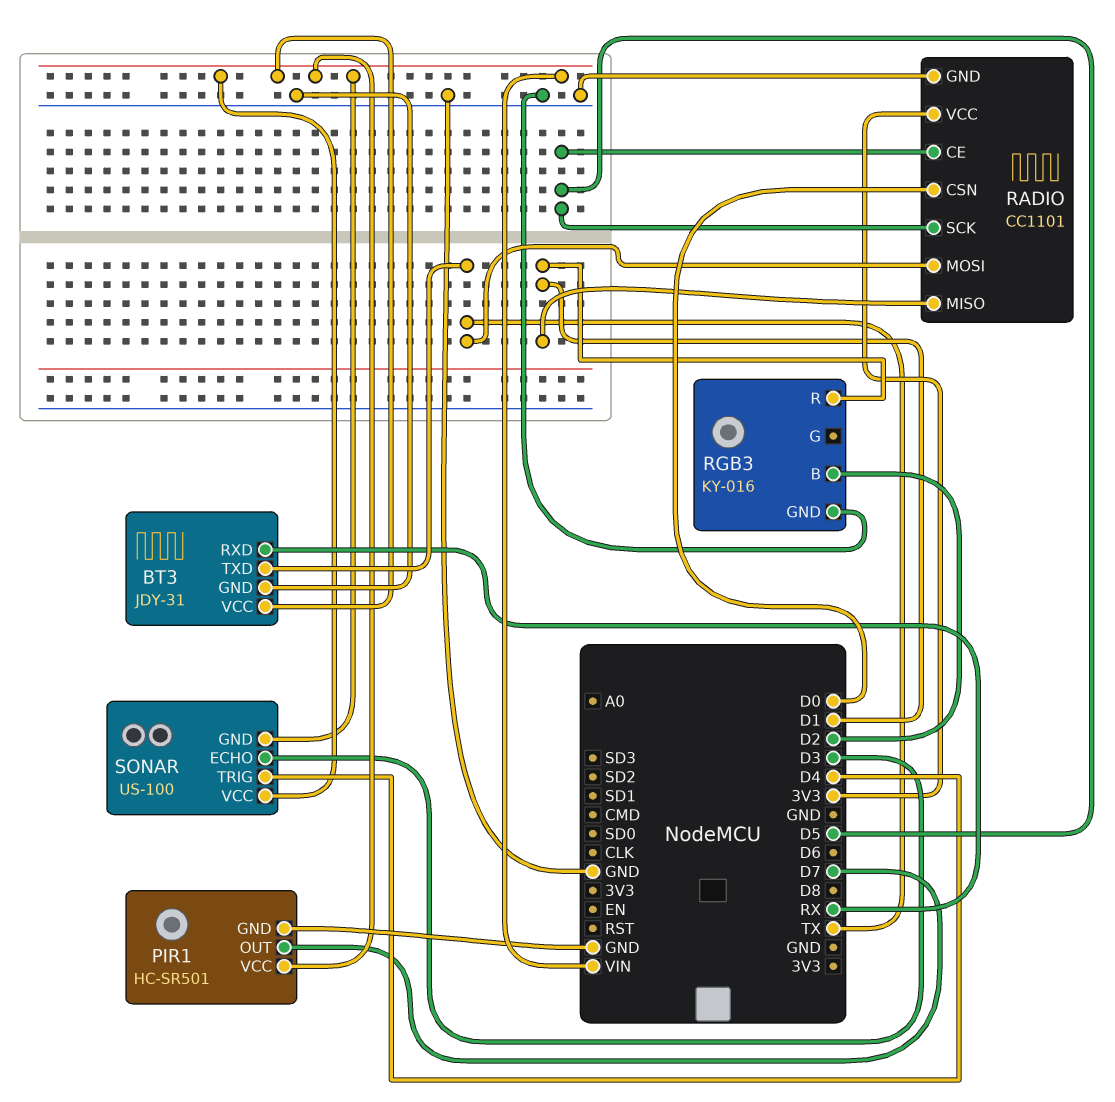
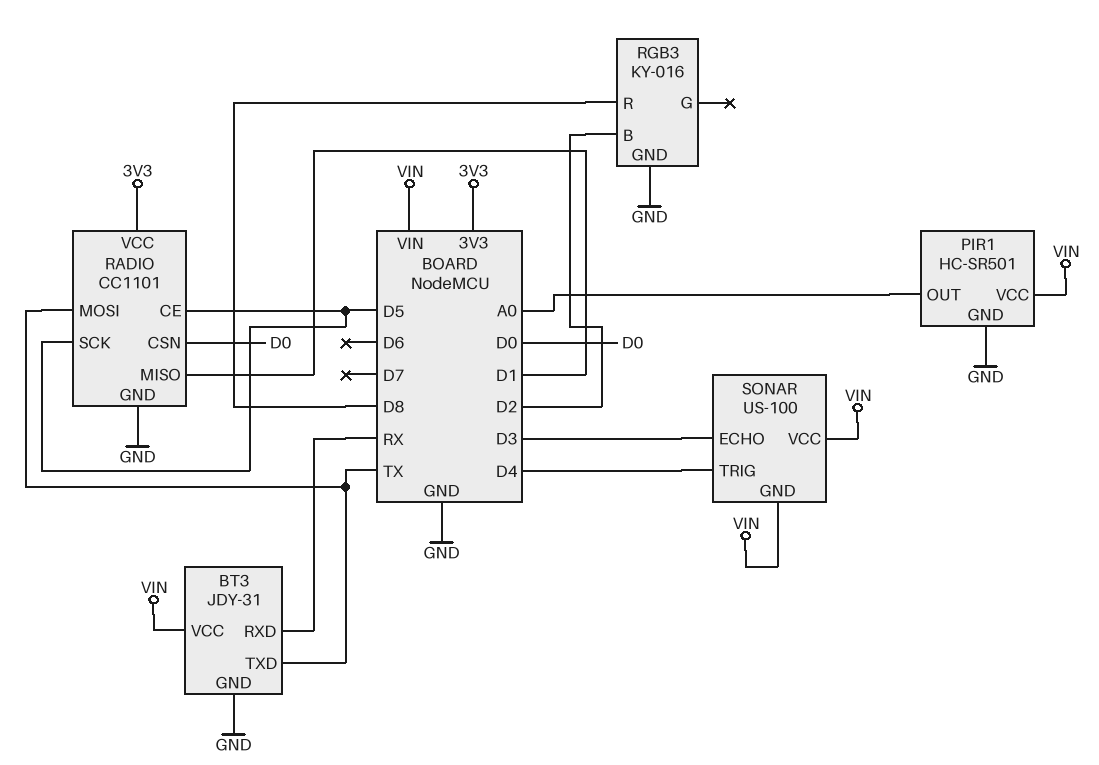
PIR1 pin OUT: D7 -> A0
RGB3 pin R: D1 -> D8

